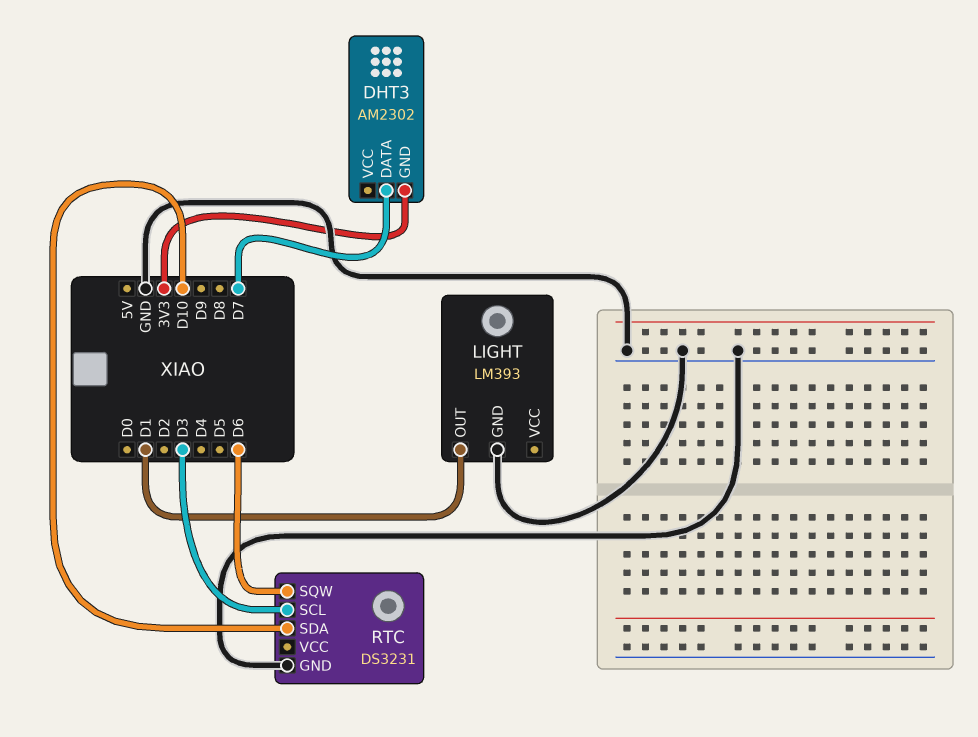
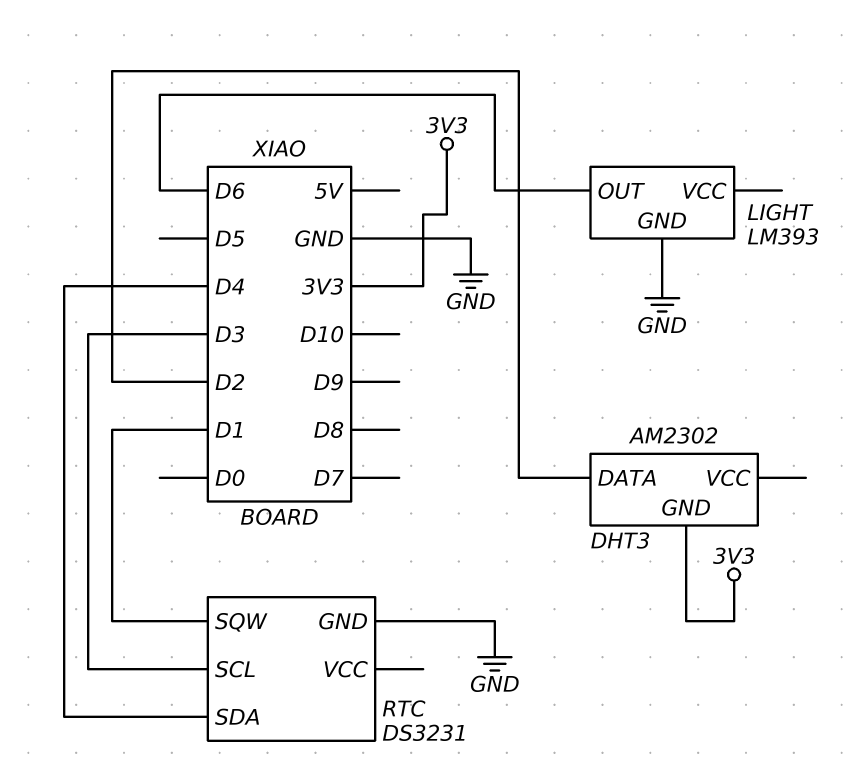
DHT3 pin DATA: D7 -> D2
LIGHT pin OUT: D1 -> D6
RTC pin SDA: D10 -> D4
RTC pin SQW: D6 -> D1

